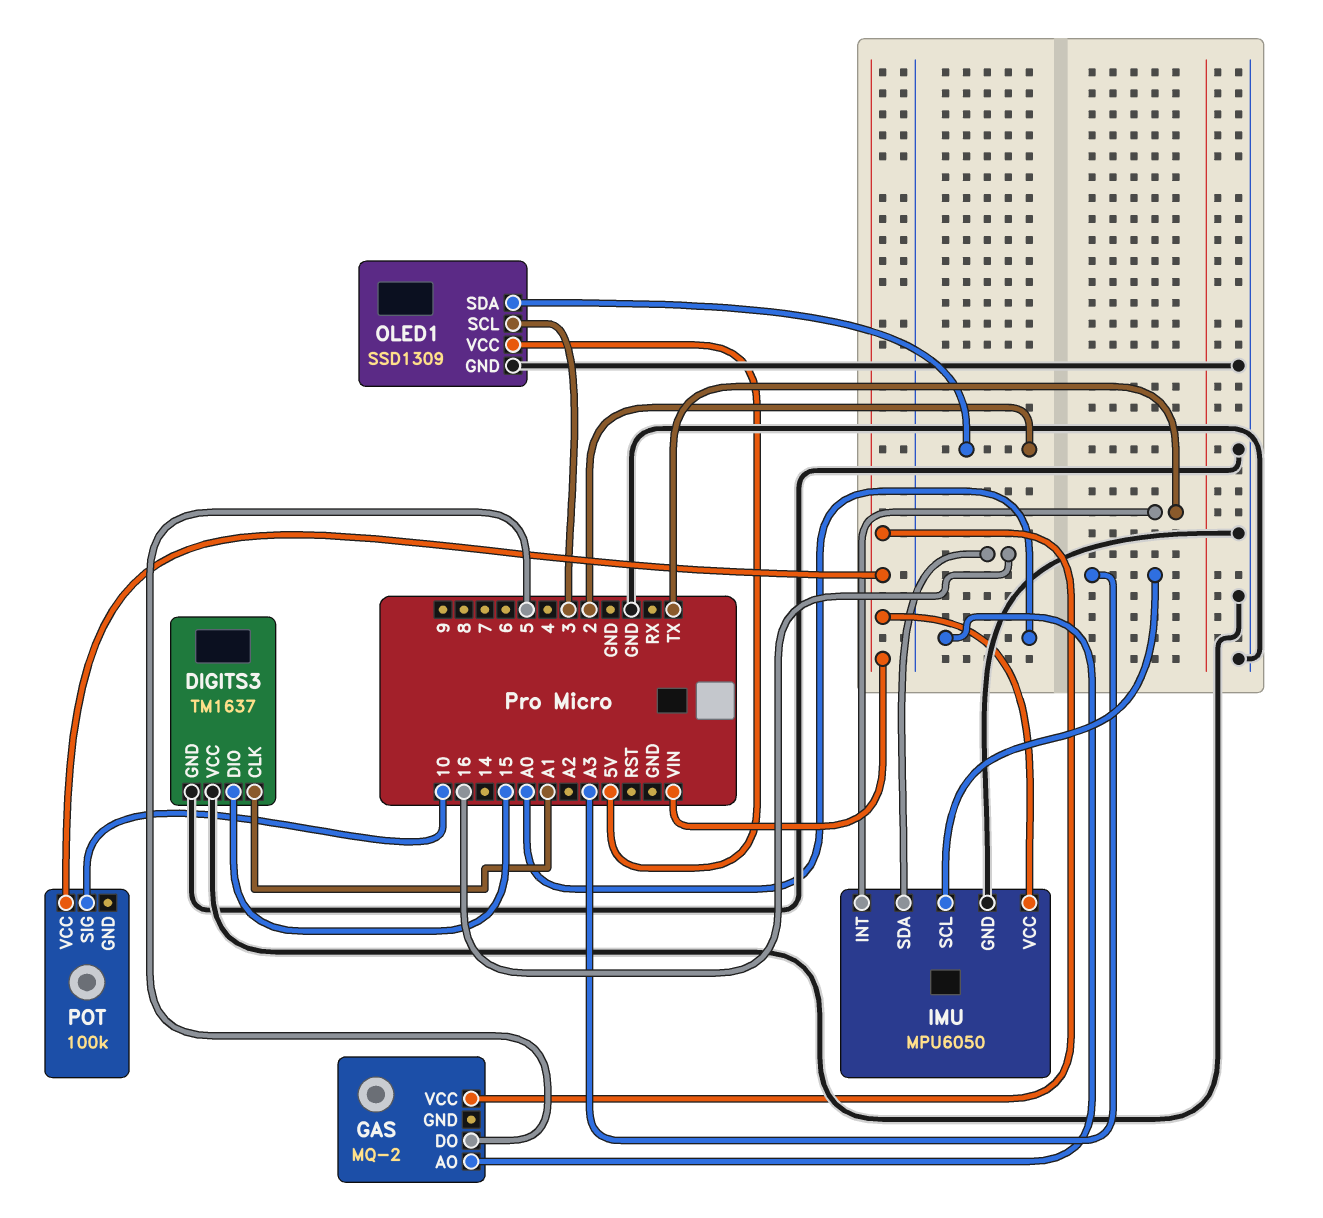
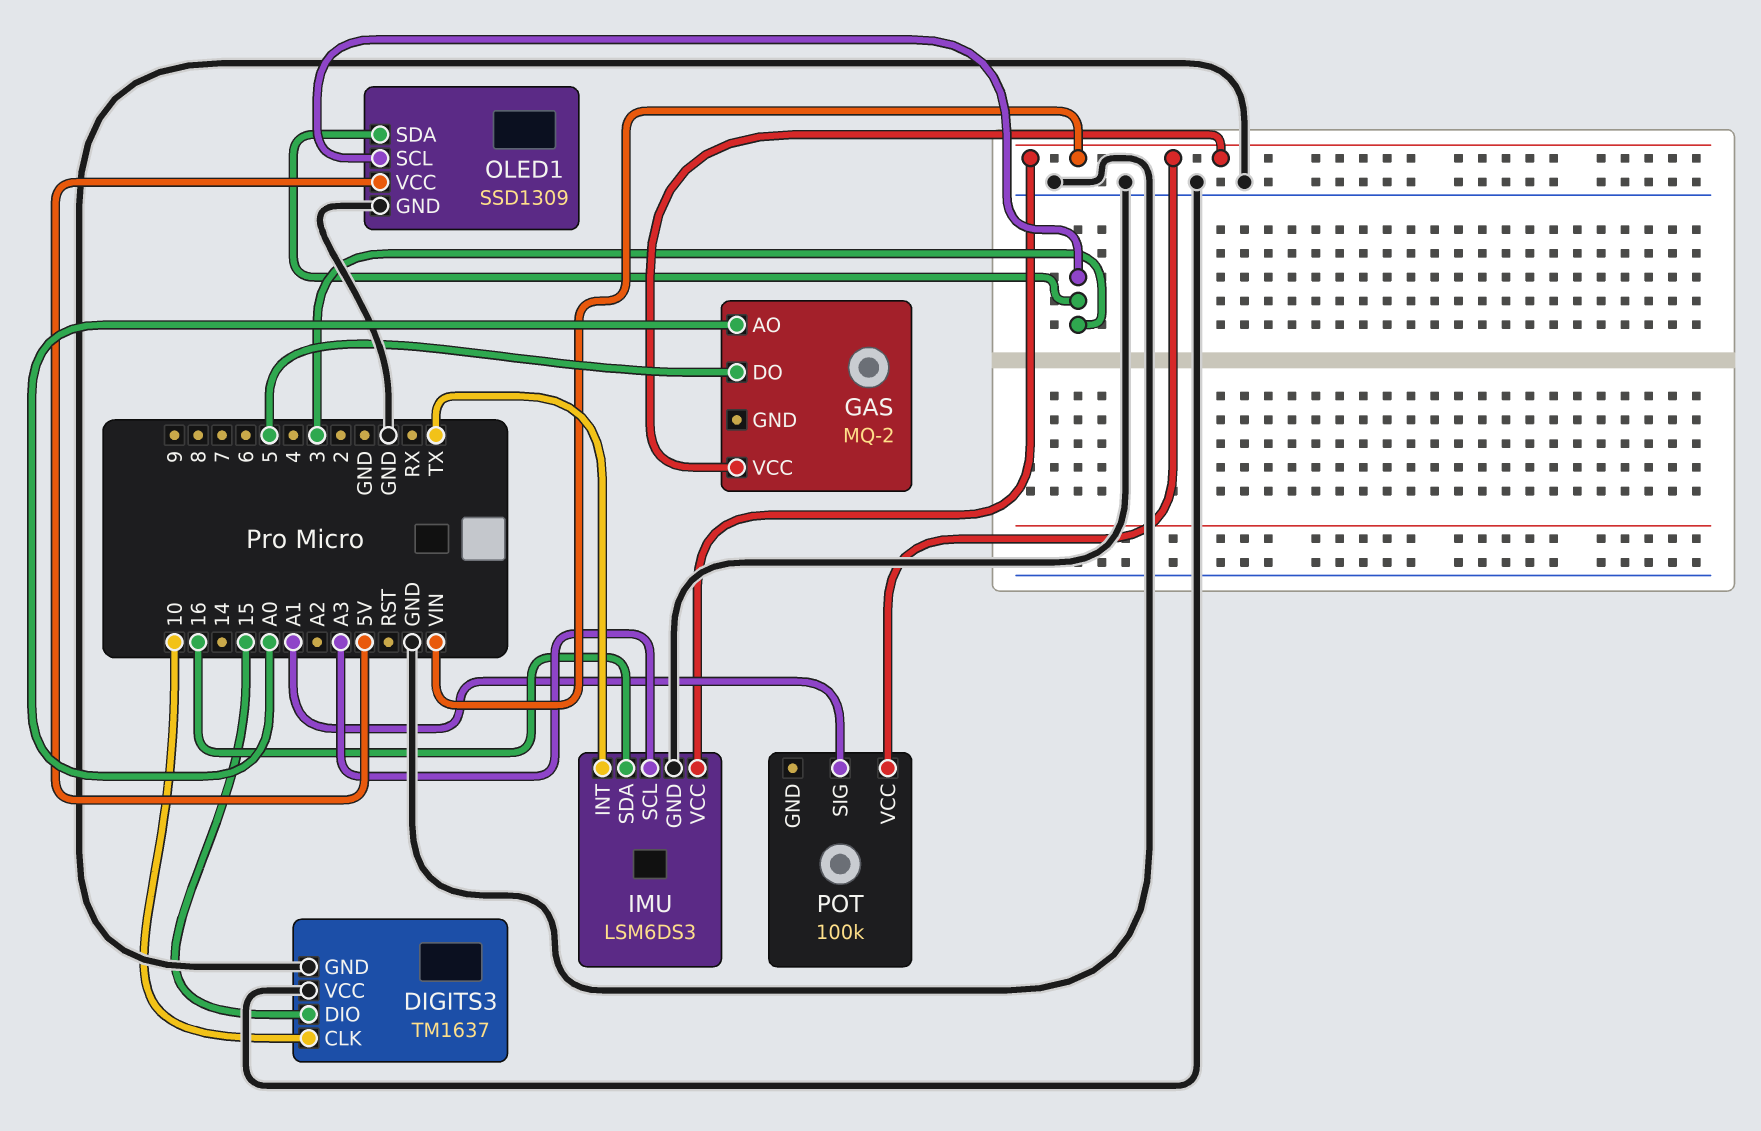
DIGITS3 pin CLK: A1 -> 10
IMU: MPU6050 -> LSM6DS3
OLED1 pin SDA: 2 -> 3
POT pin SIG: 10 -> A1

